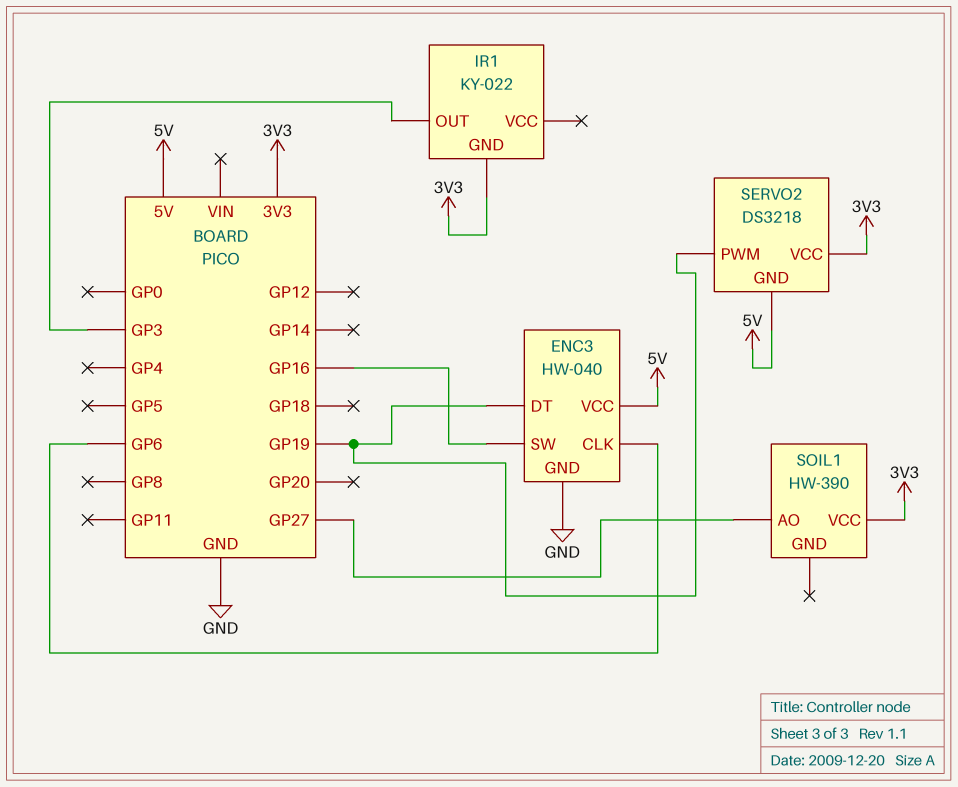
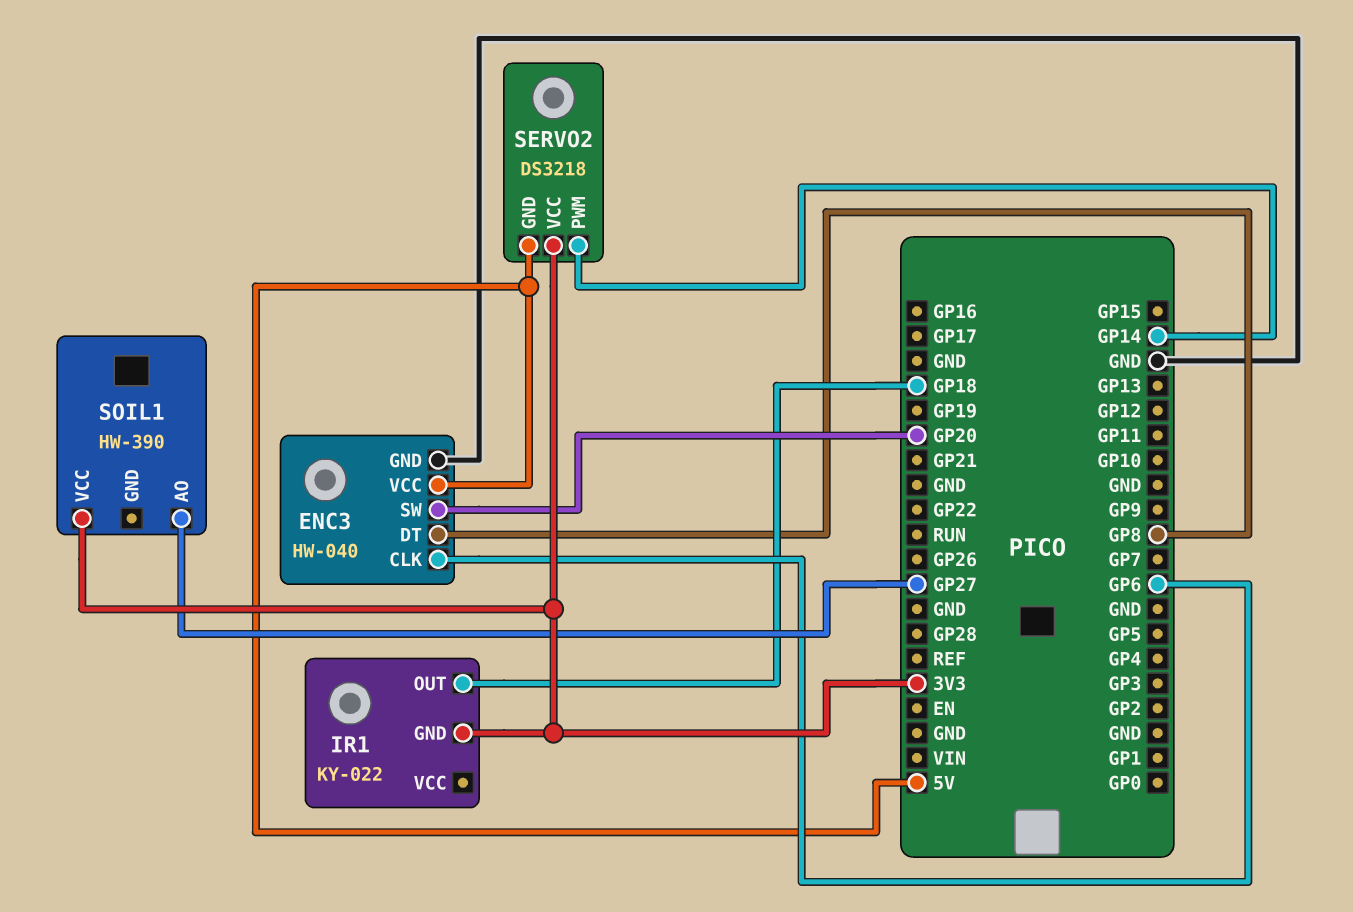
ENC3 pin DT: GP19 -> GP8
ENC3 pin SW: GP16 -> GP20
IR1 pin OUT: GP3 -> GP18
SERVO2 pin PWM: GP19 -> GP14

